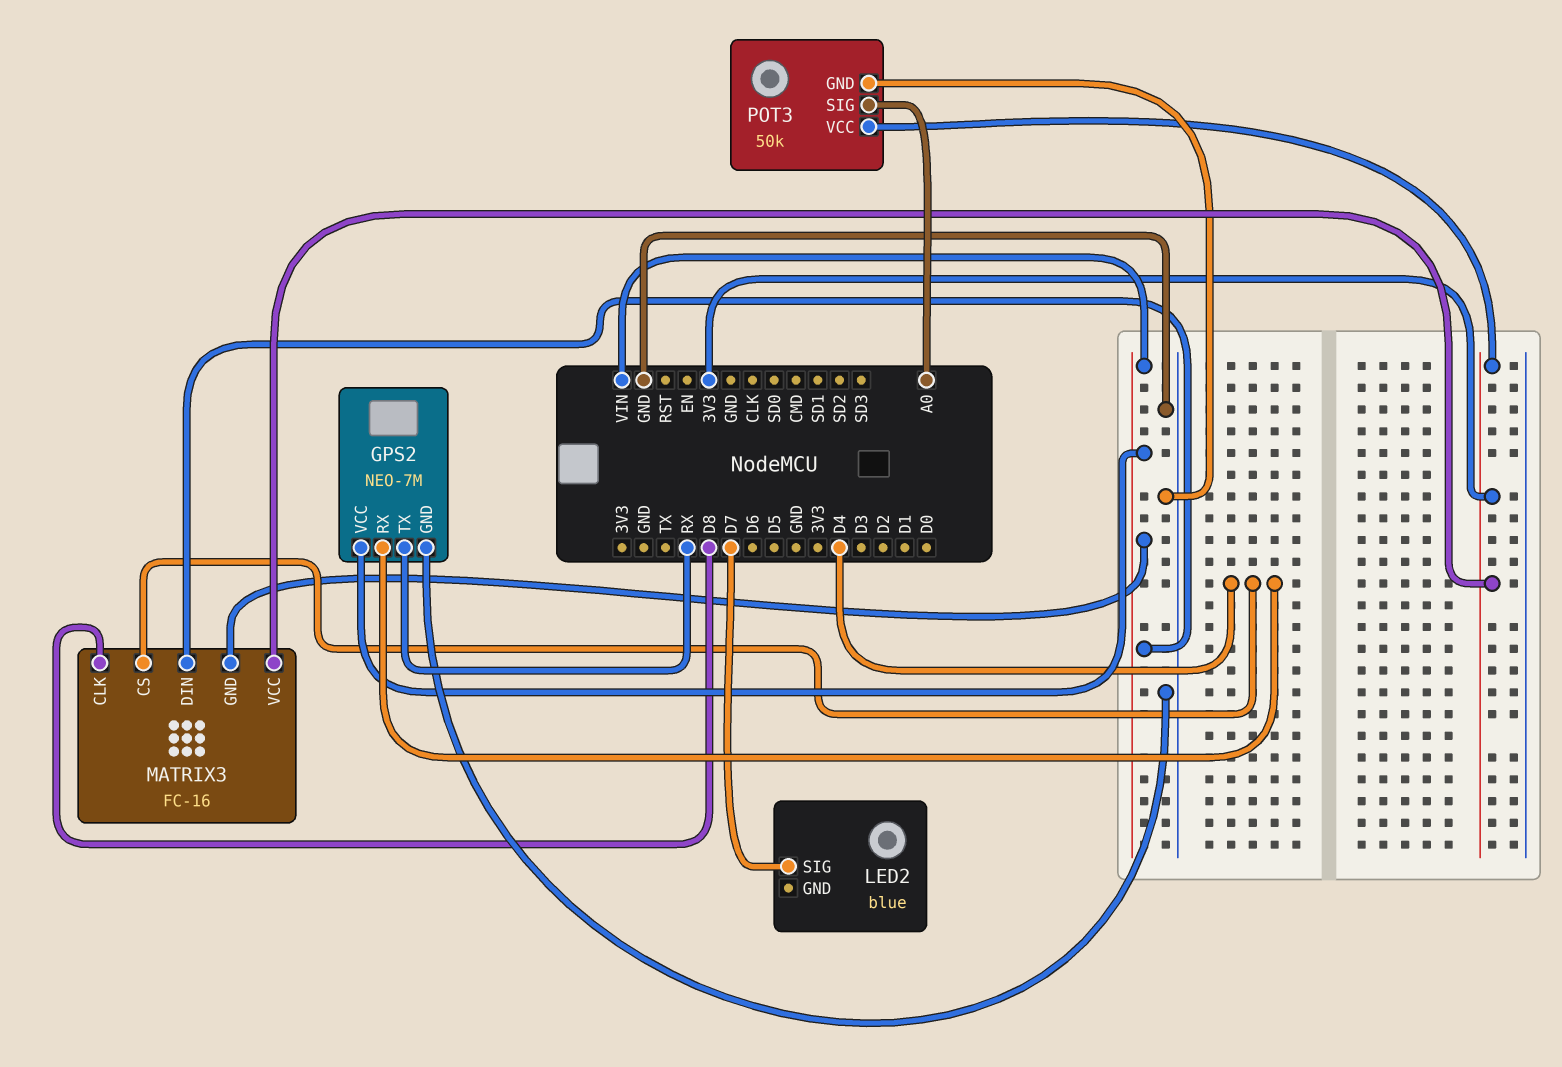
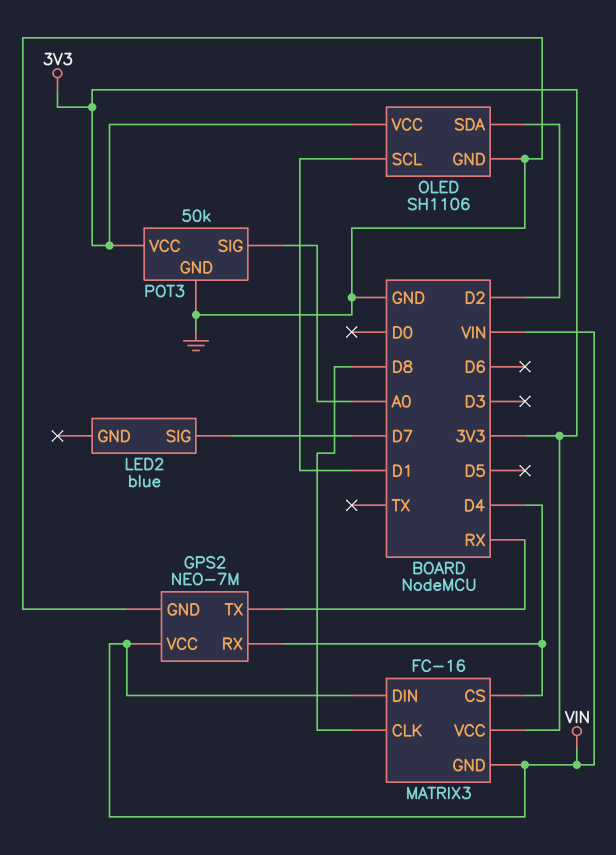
OLED: none -> SH1106
OLED pin GND: none -> GND
OLED pin SCL: none -> D1
OLED pin SDA: none -> D2
OLED pin VCC: none -> 3V3

